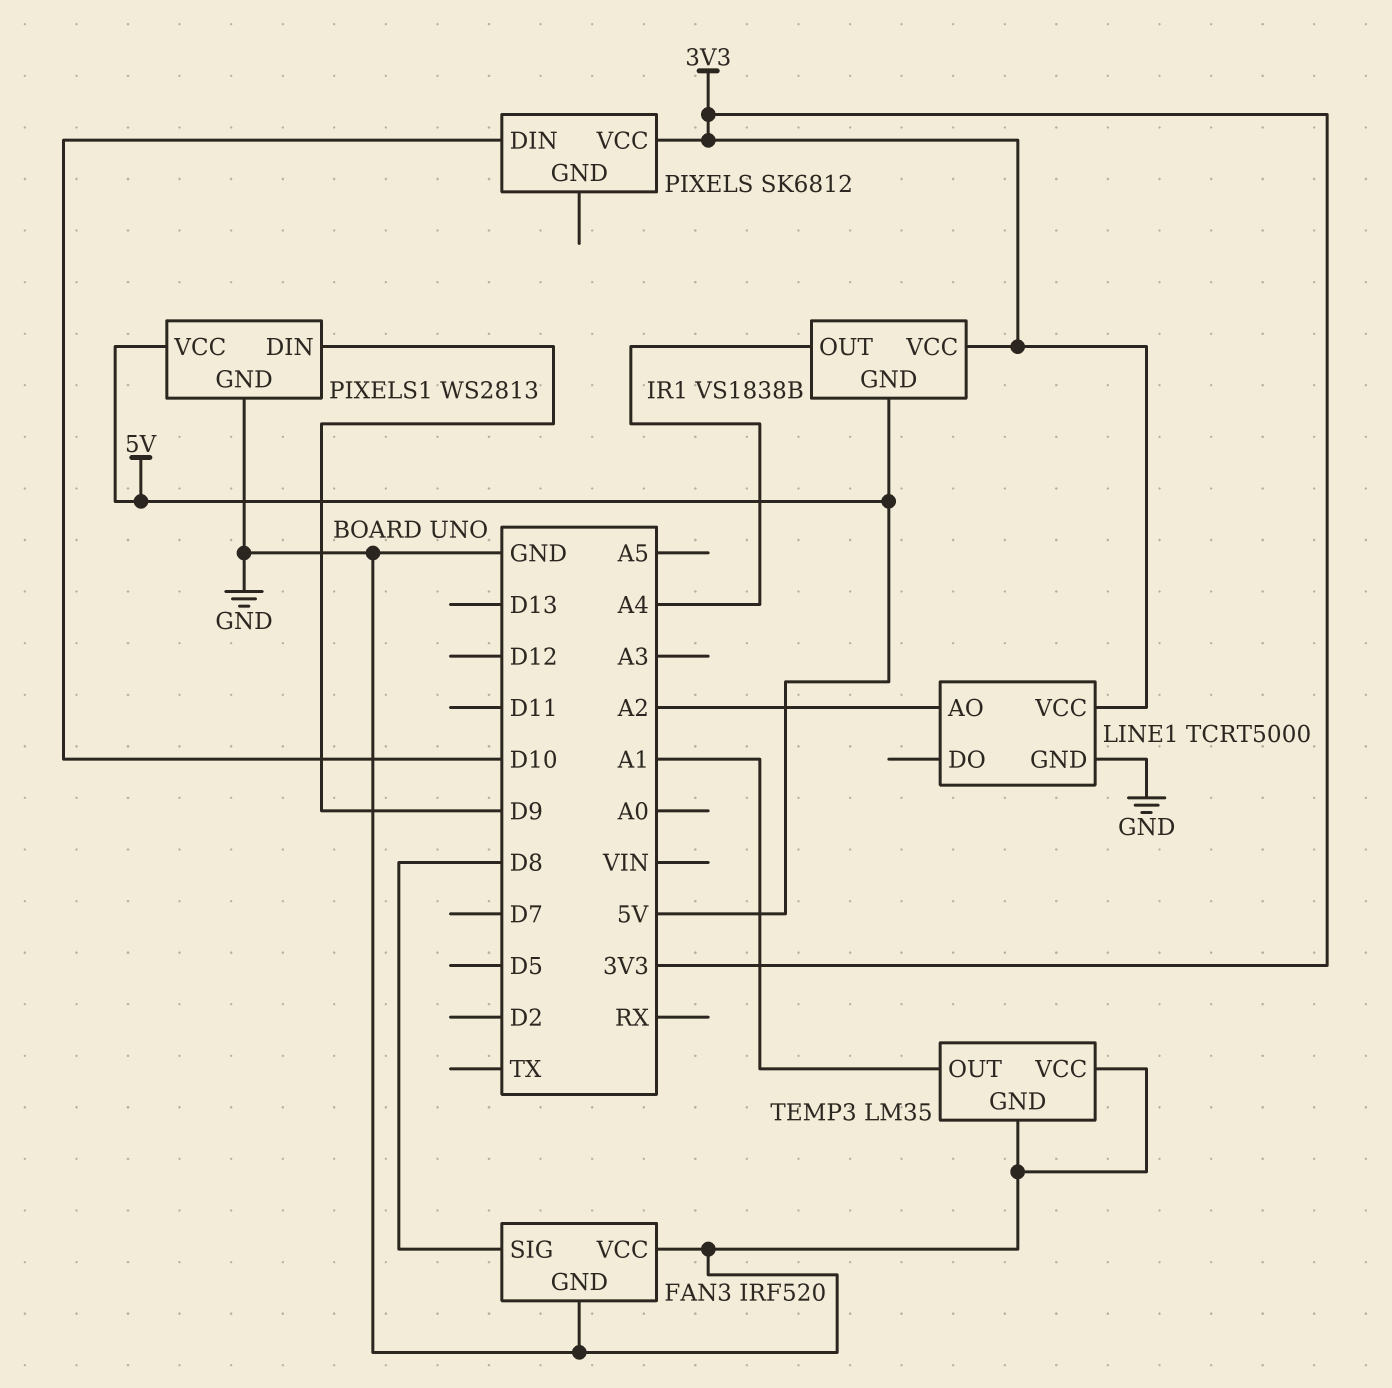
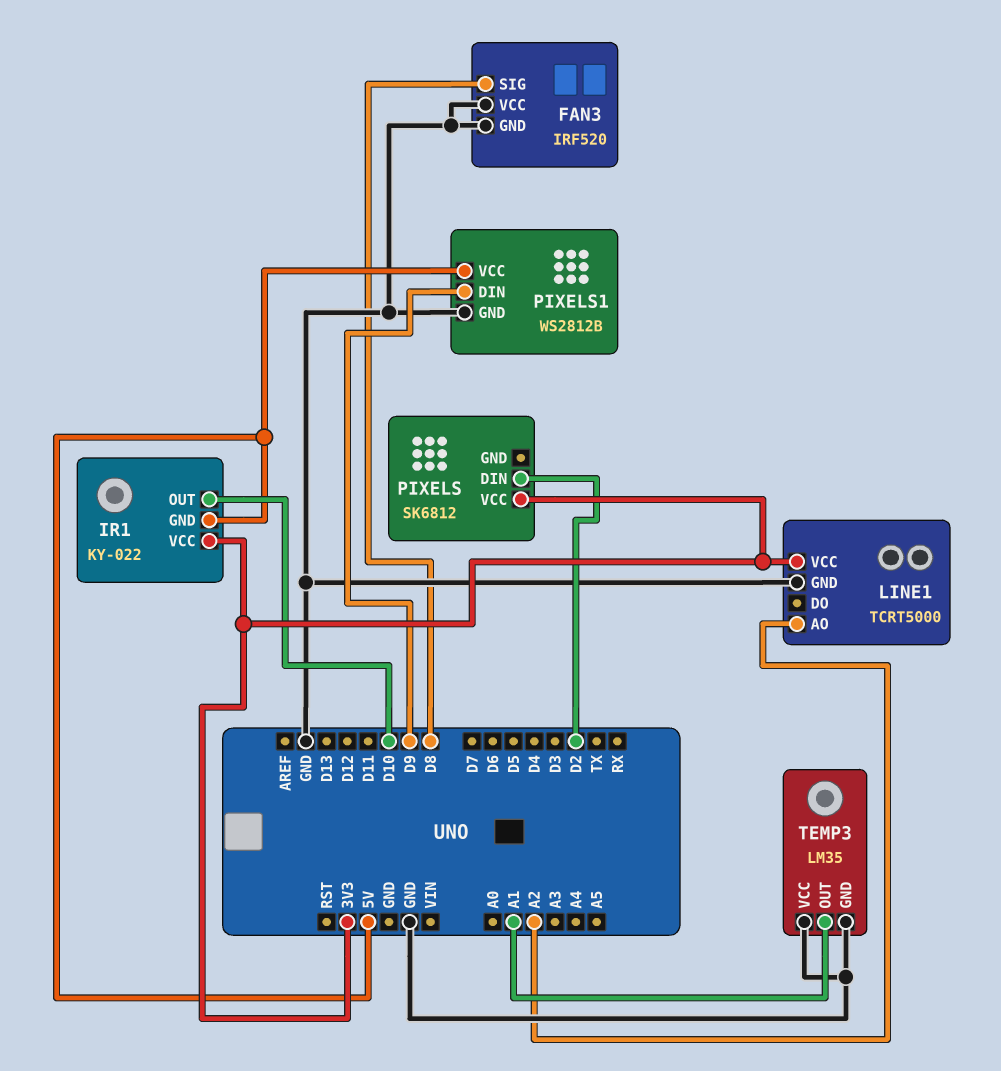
IR1: VS1838B -> KY-022
IR1 pin OUT: A4 -> D10
PIXELS pin DIN: D10 -> D2
PIXELS1: WS2813 -> WS2812B

